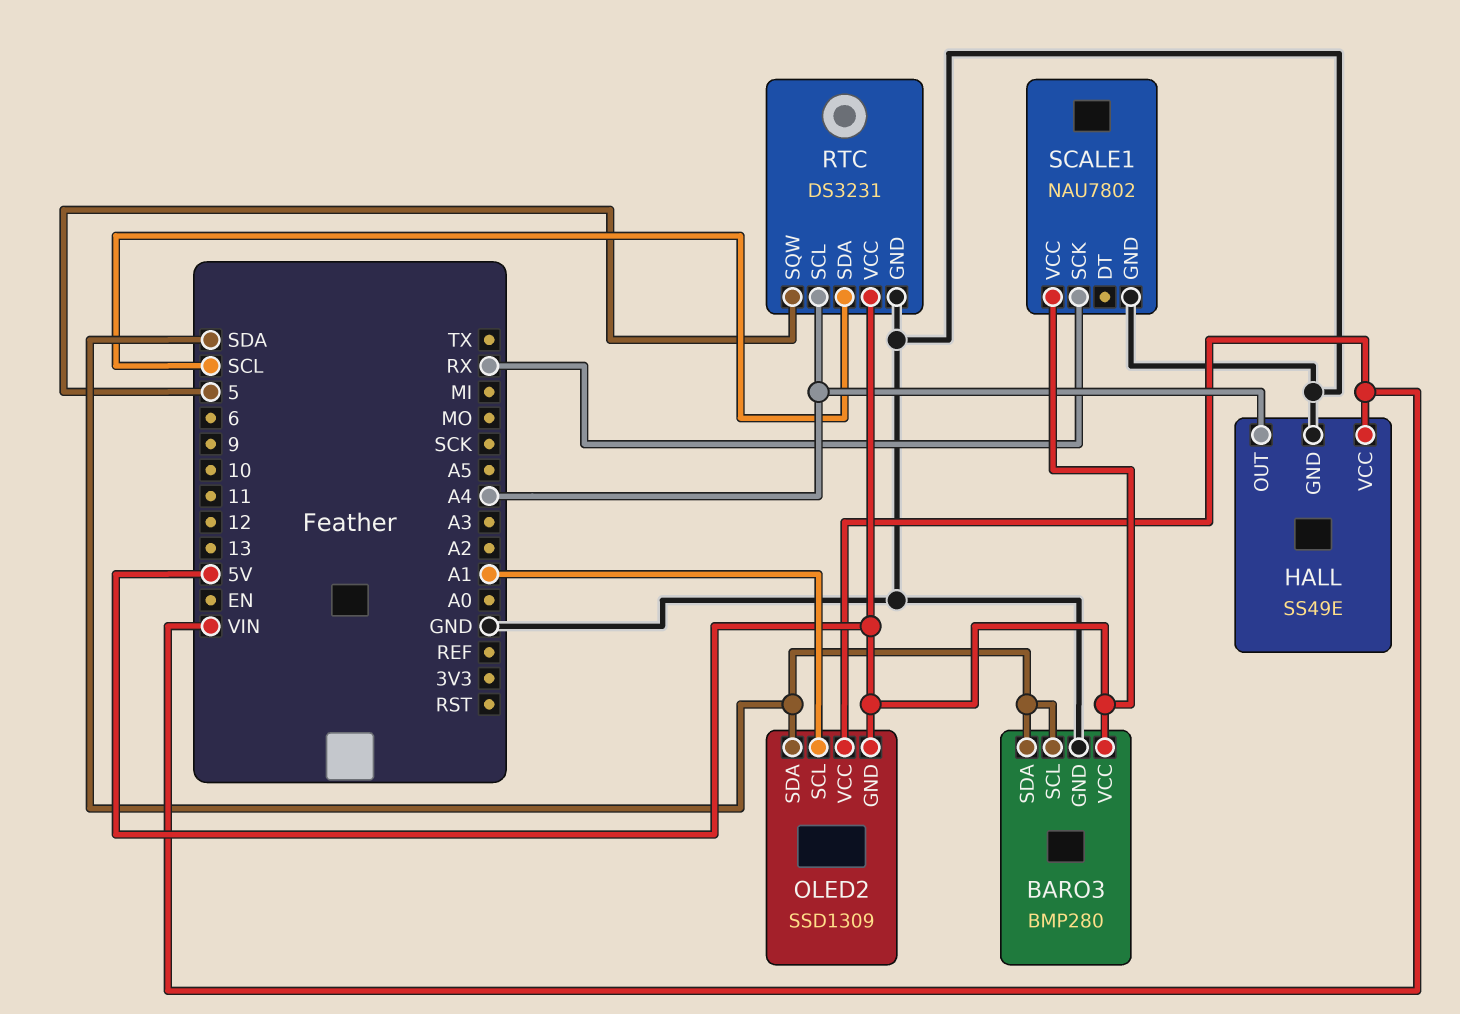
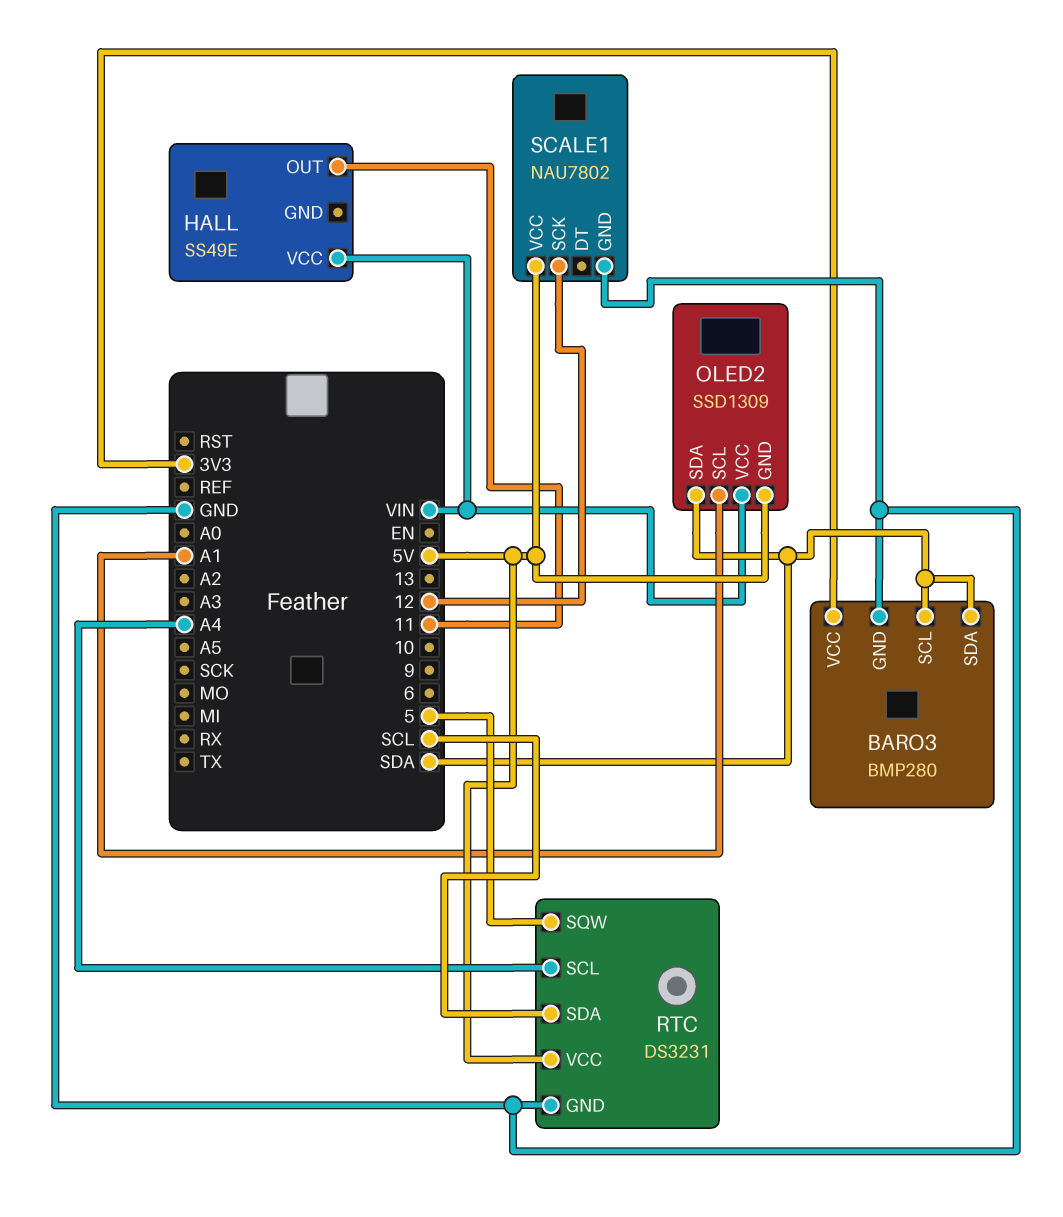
BARO3 pin VCC: 5V -> 3V3
HALL pin GND: GND -> none
HALL pin OUT: A4 -> 11
SCALE1 pin SCK: RX -> 12

